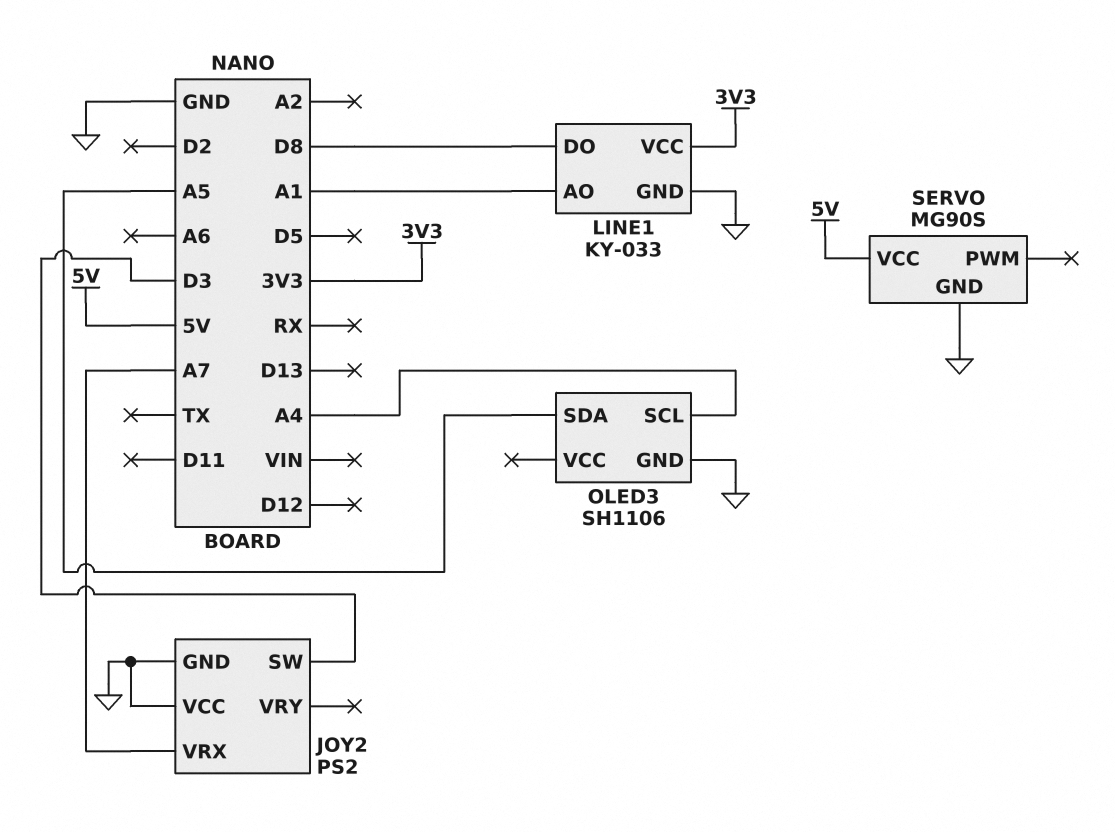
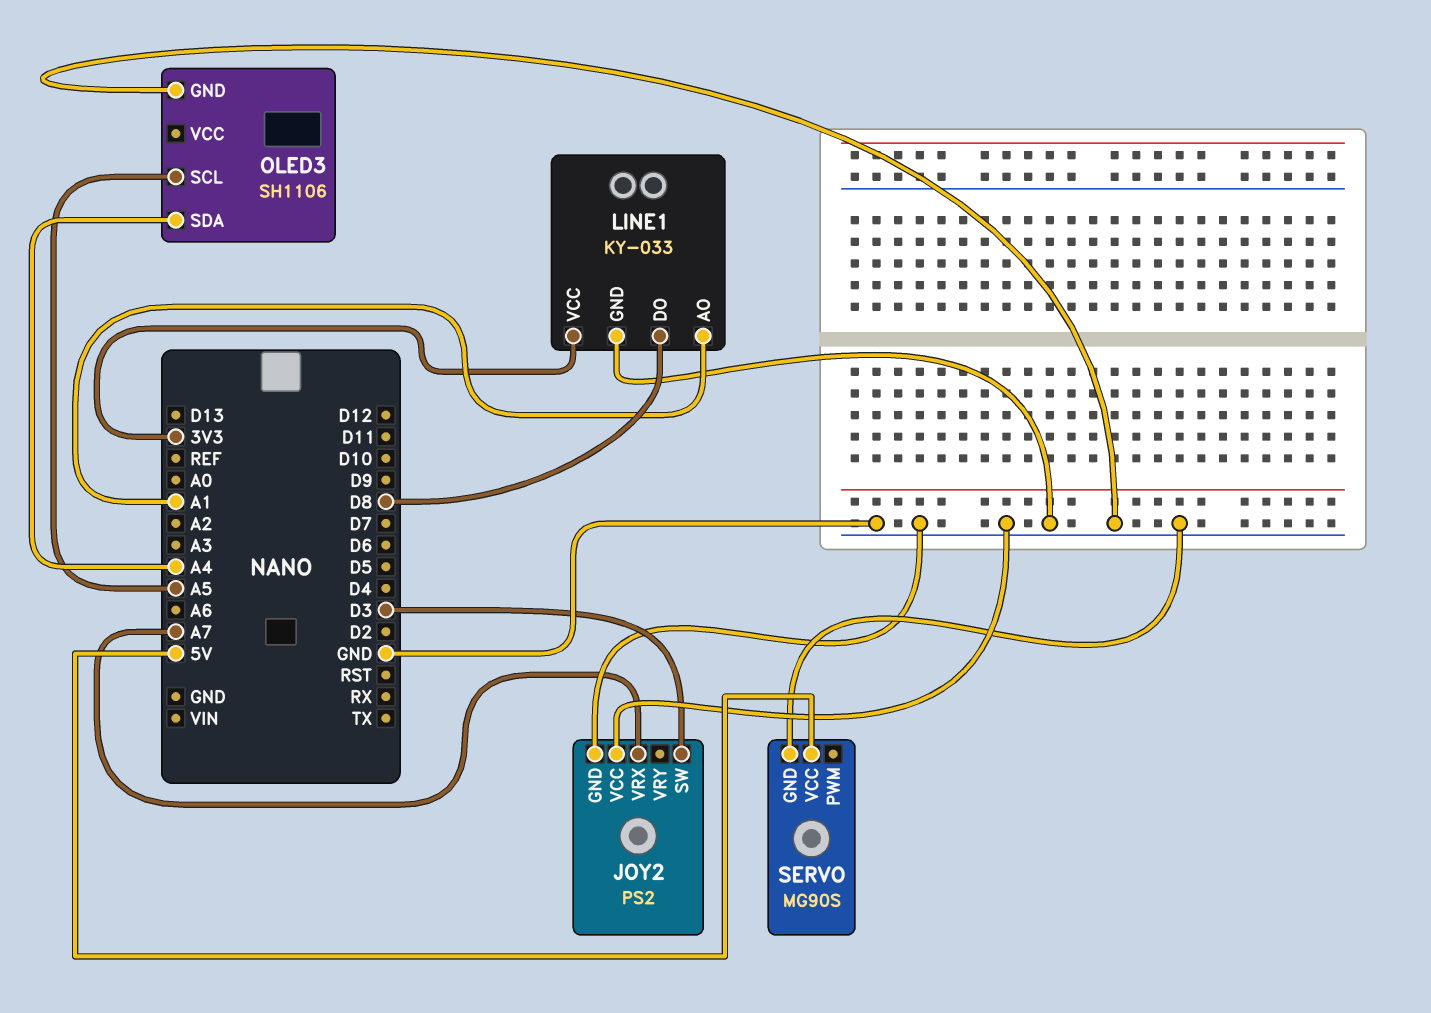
OLED3 pin SCL: A4 -> A5
OLED3 pin SDA: A5 -> A4

